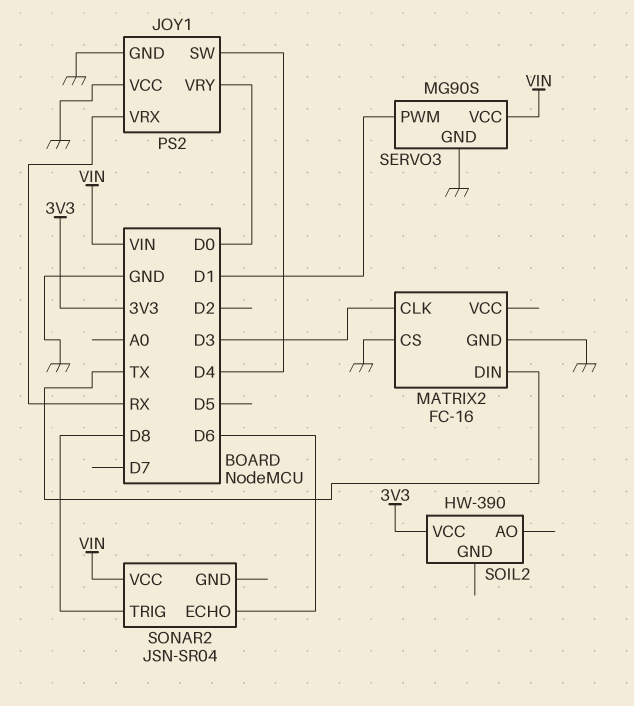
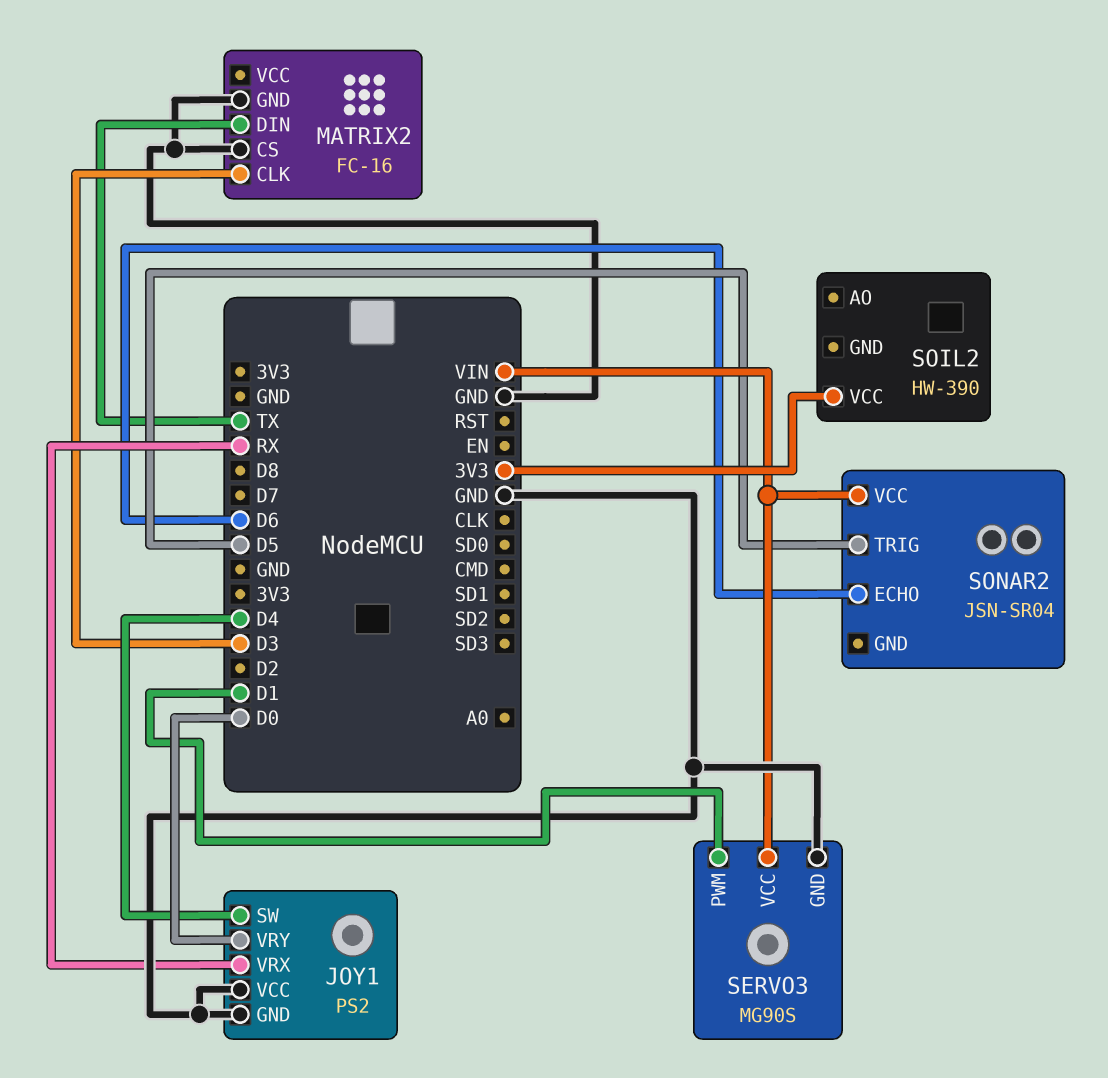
SONAR2 pin TRIG: D8 -> D5

